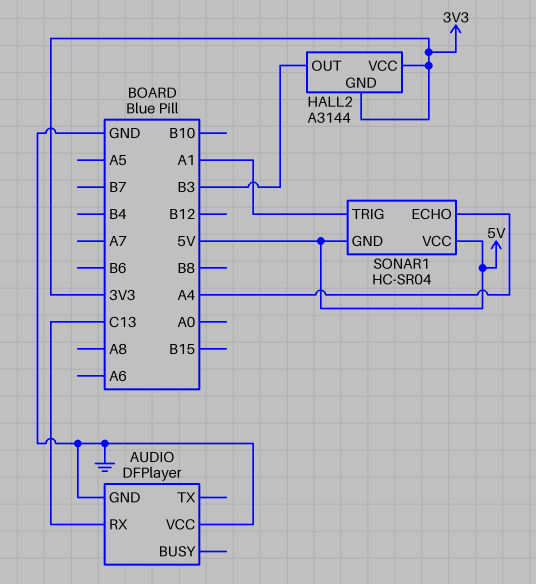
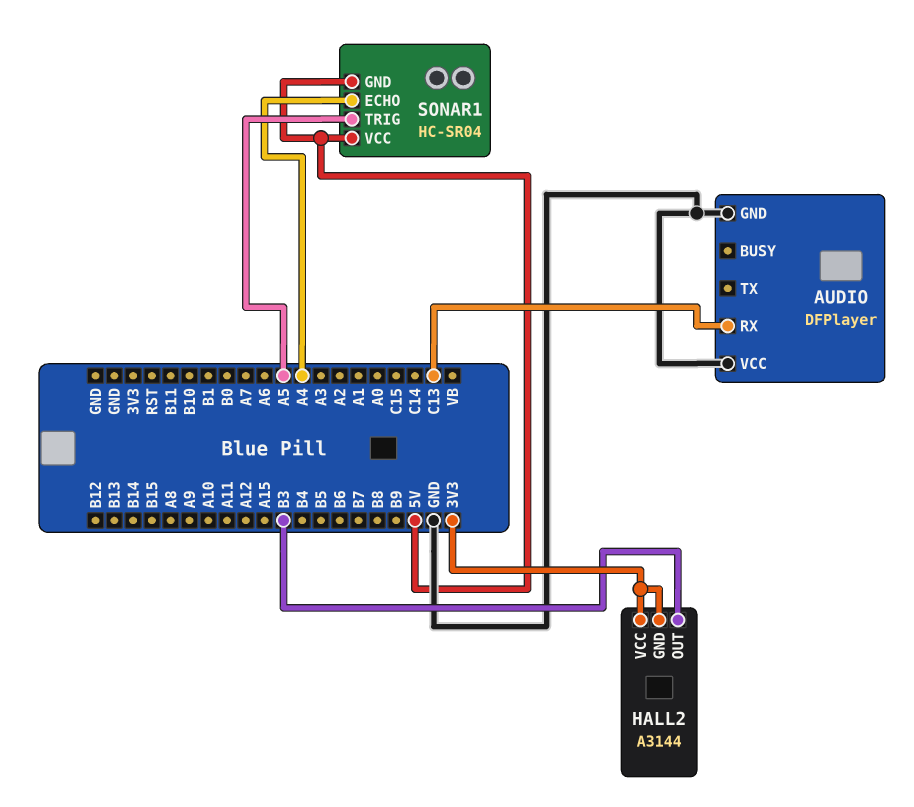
SONAR1 pin TRIG: A1 -> A5

